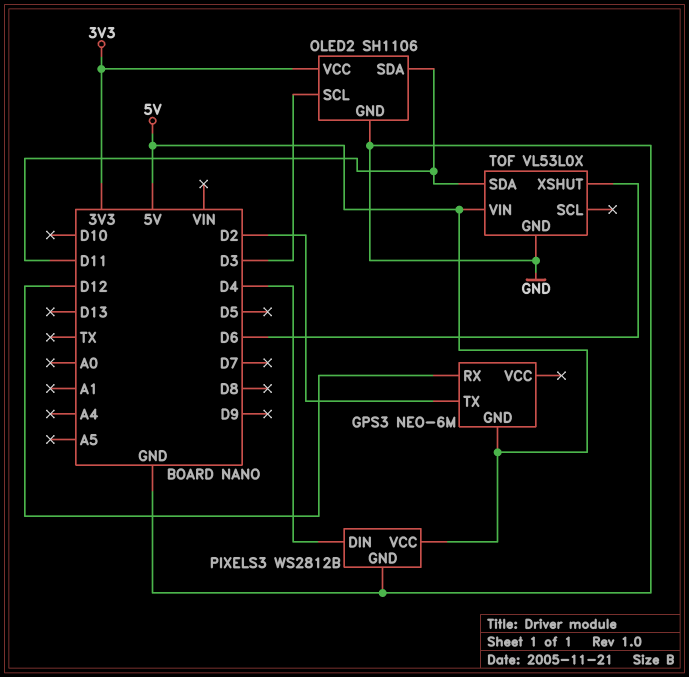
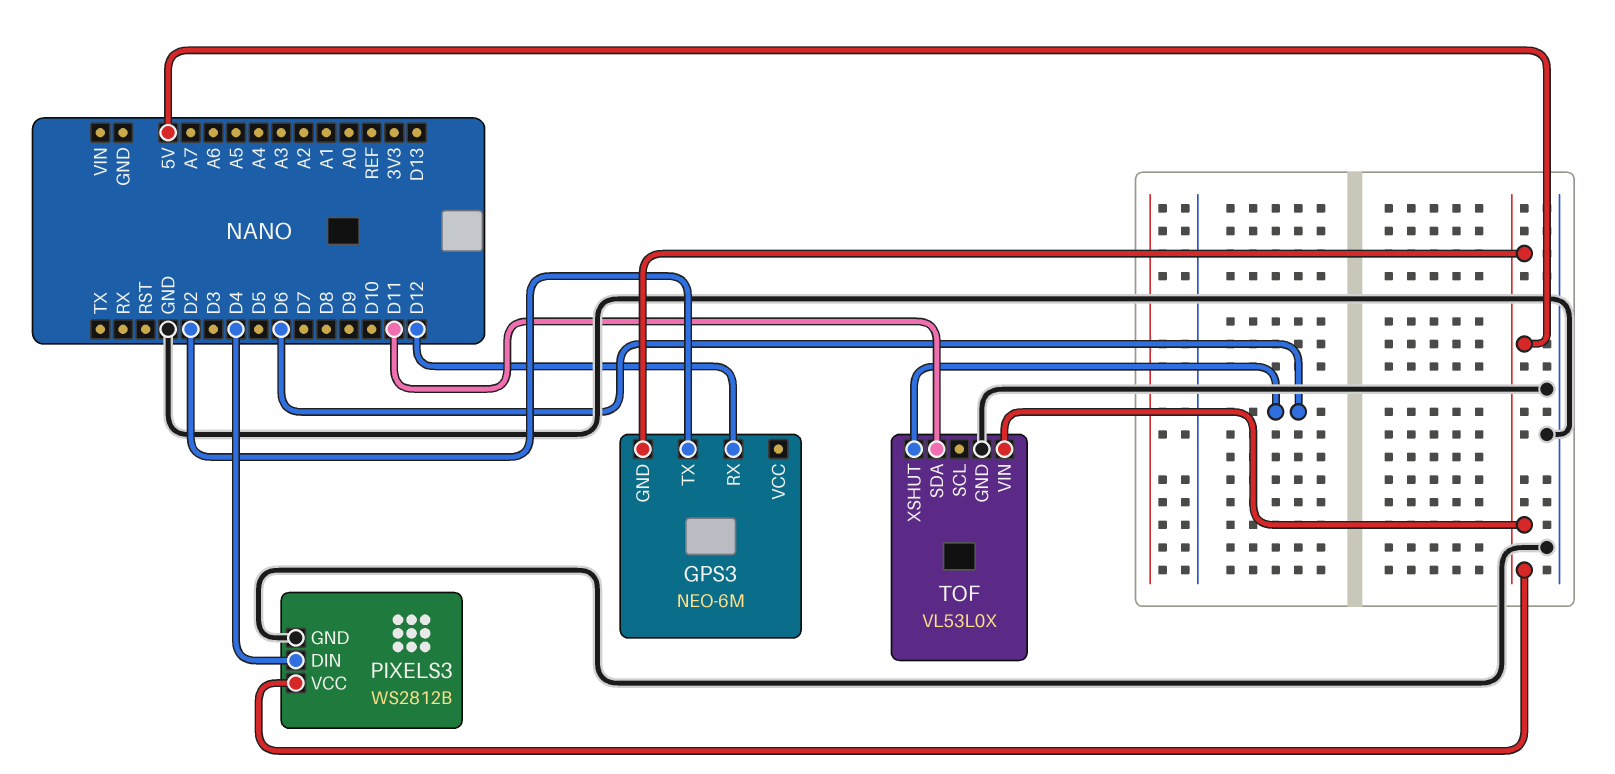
OLED2: SH1106 -> none
OLED2 pin GND: GND -> none
OLED2 pin SCL: D3 -> none
OLED2 pin SDA: D11 -> none
OLED2 pin VCC: 3V3 -> none

